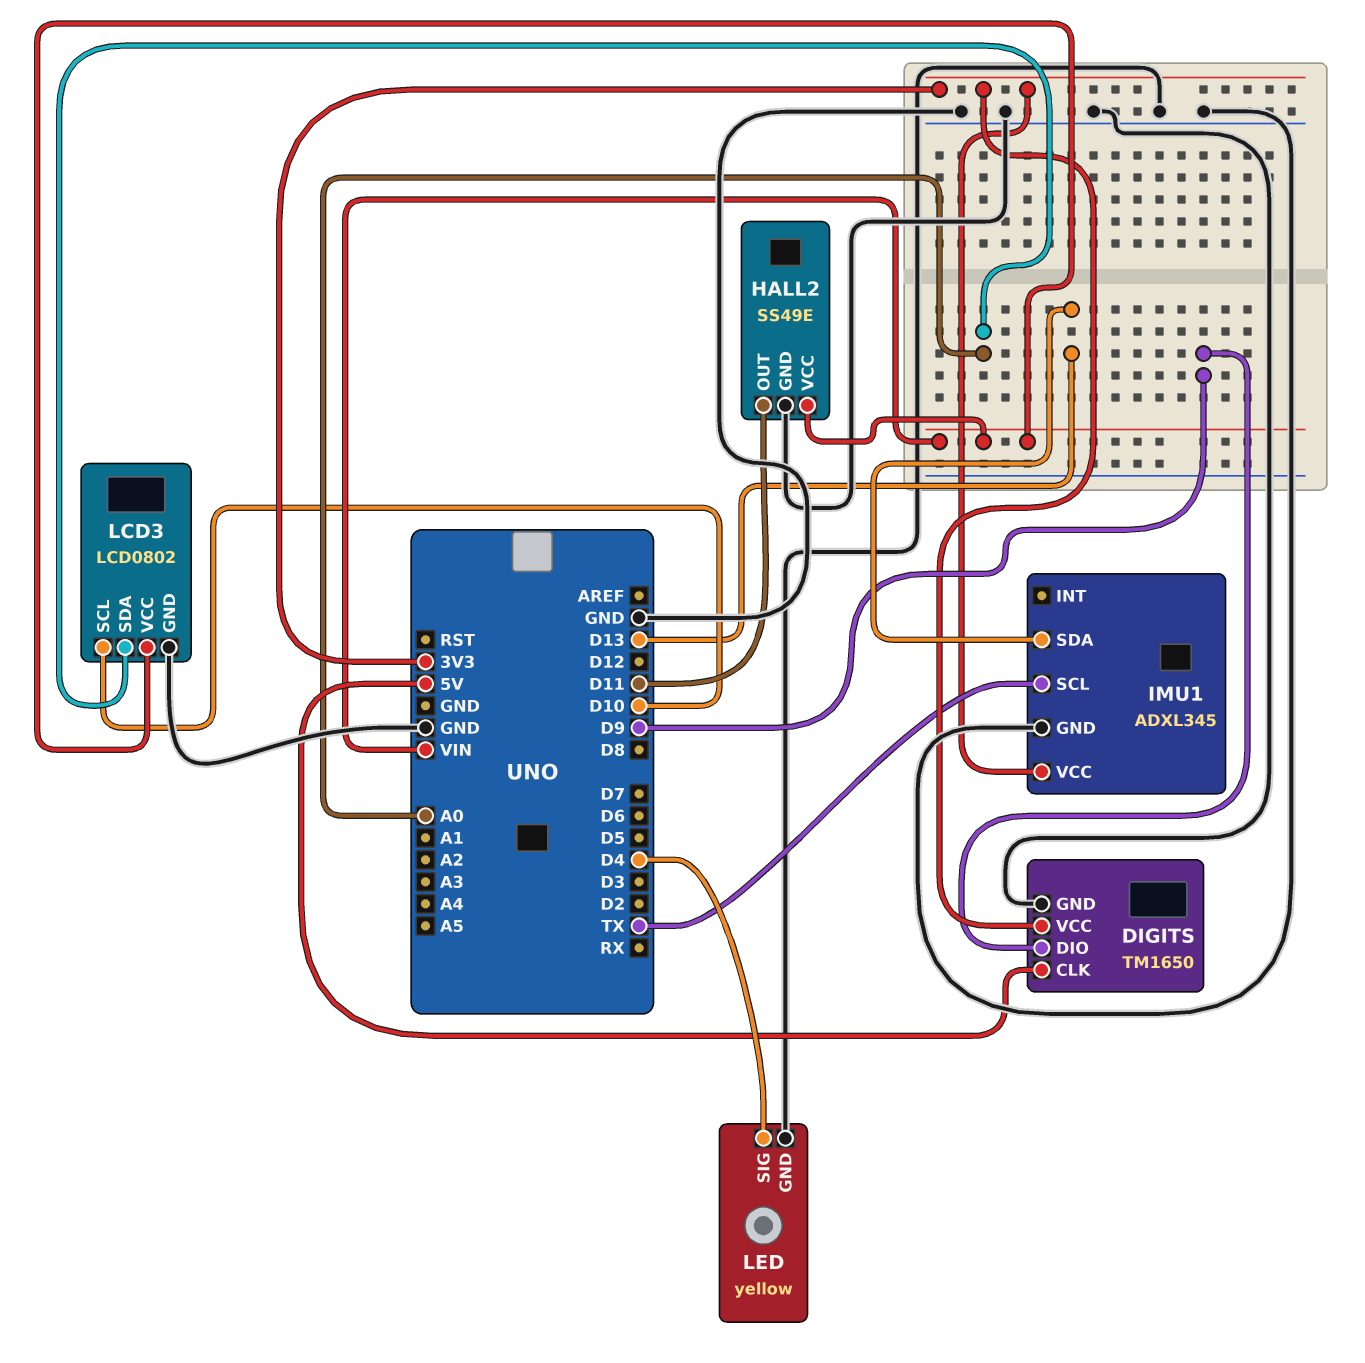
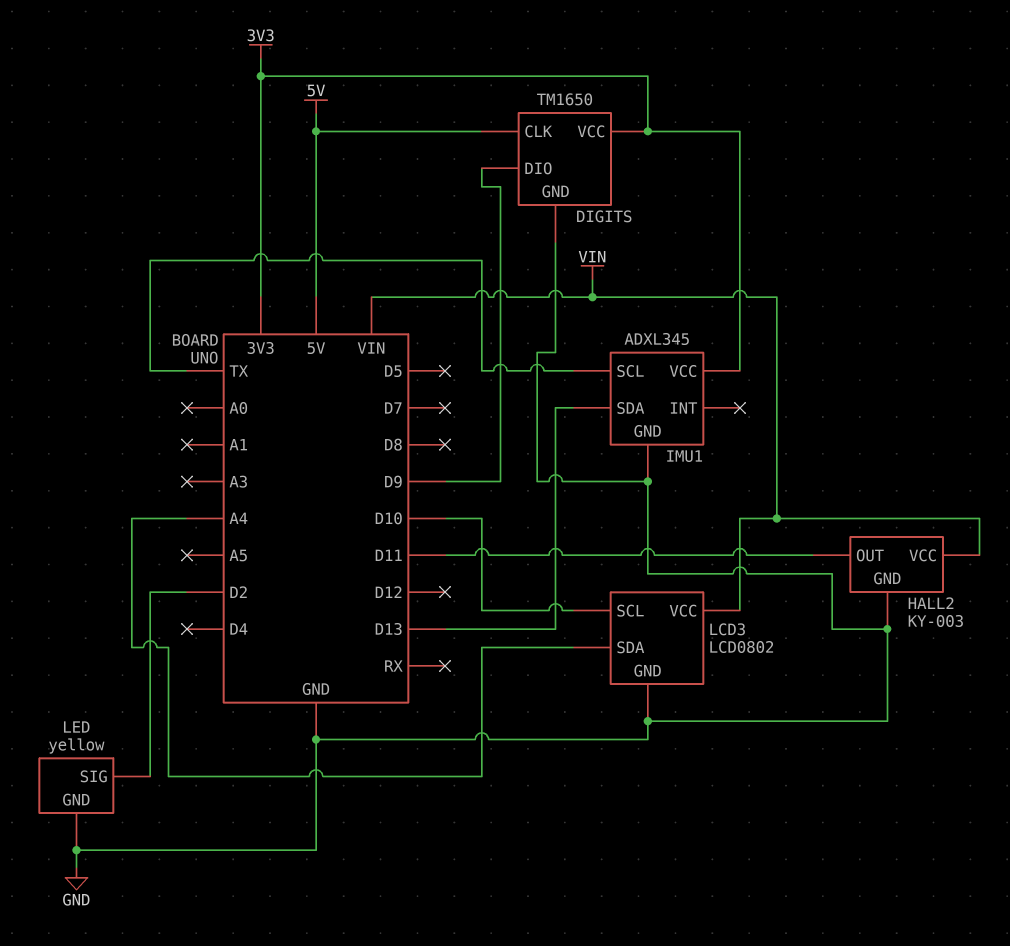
HALL2: SS49E -> KY-003
LCD3 pin SDA: A0 -> A4
LED pin SIG: D4 -> D2

